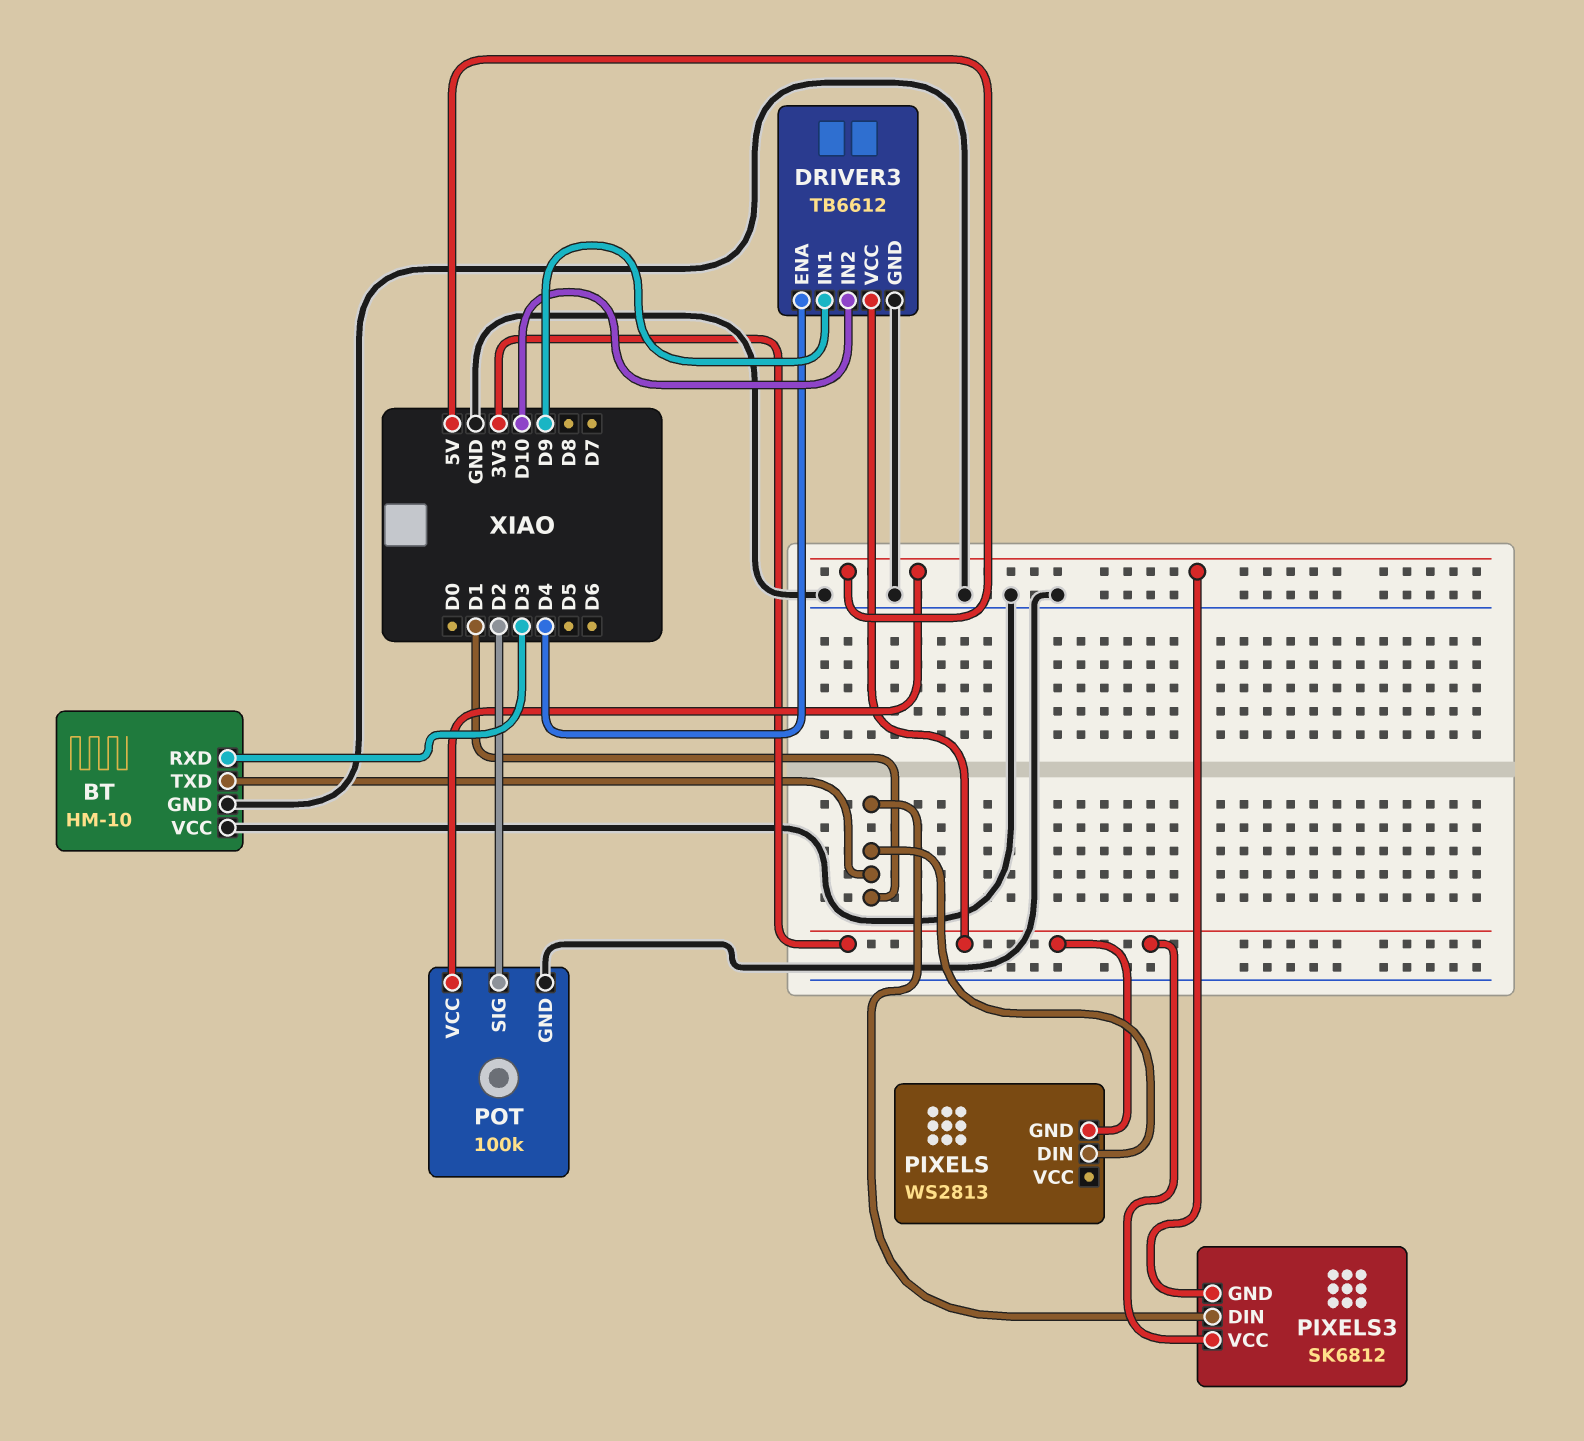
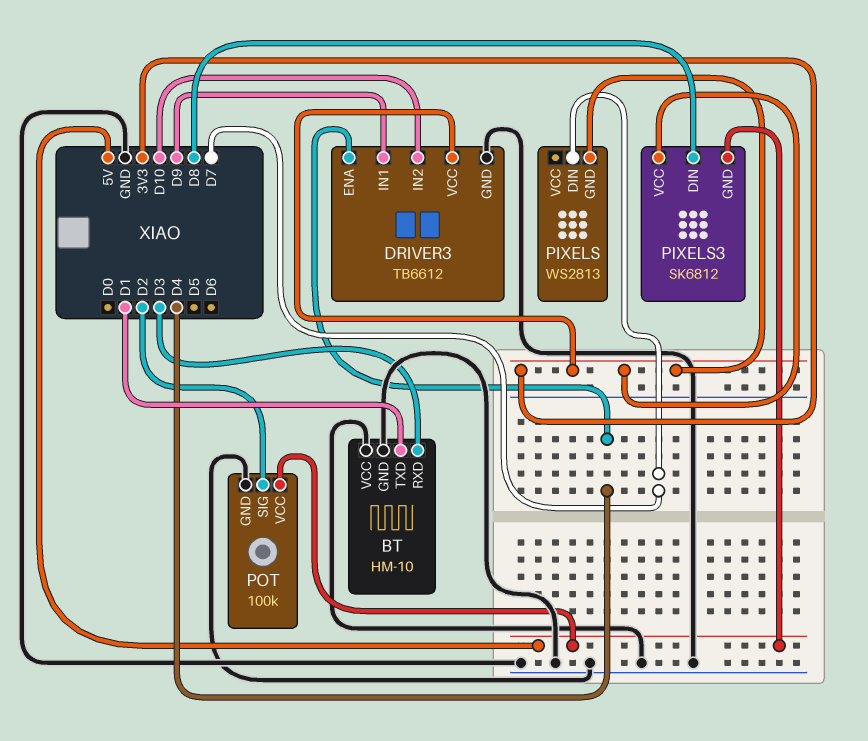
PIXELS pin DIN: D1 -> D7
PIXELS3 pin DIN: D1 -> D8

